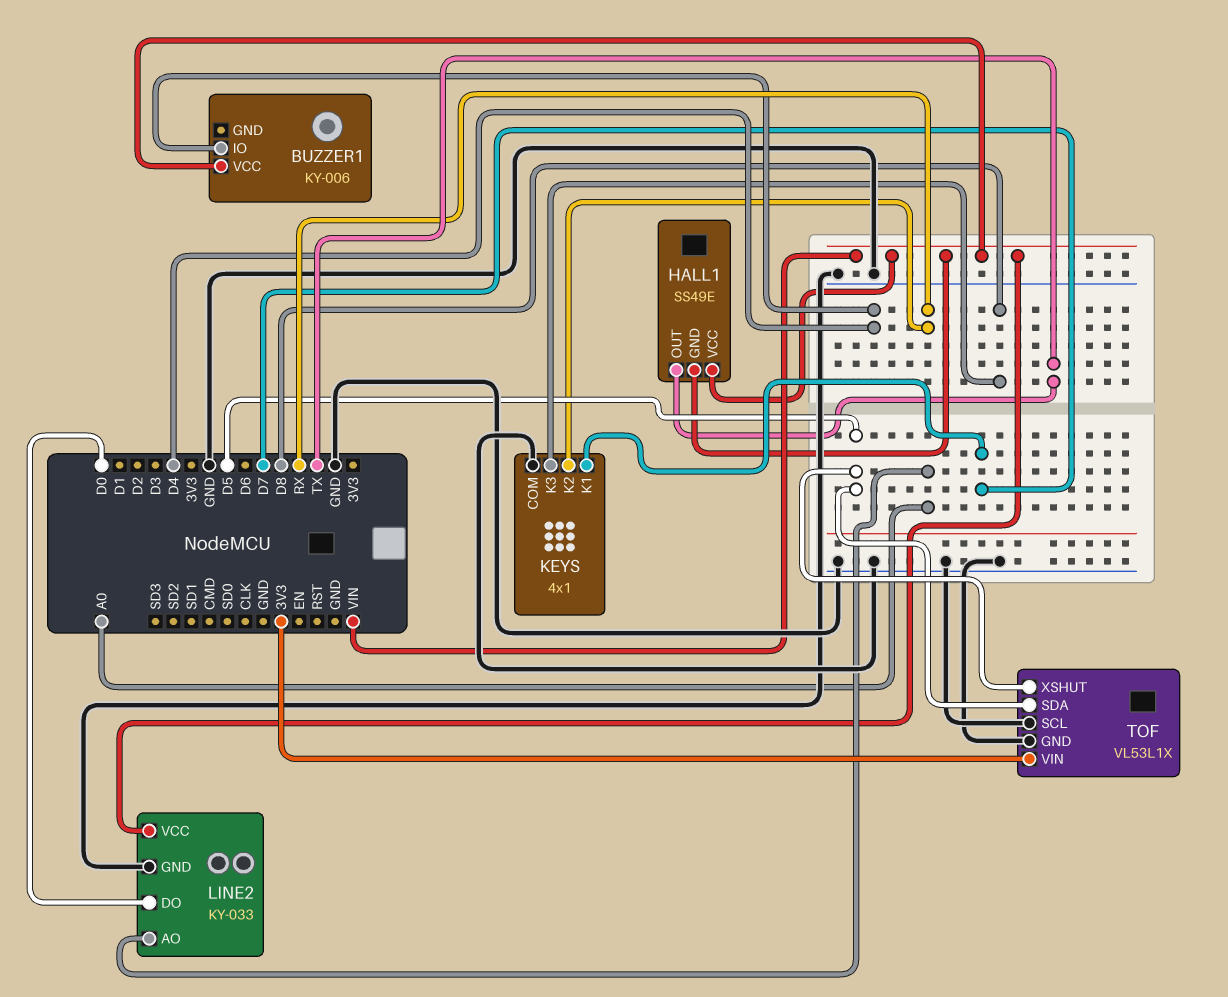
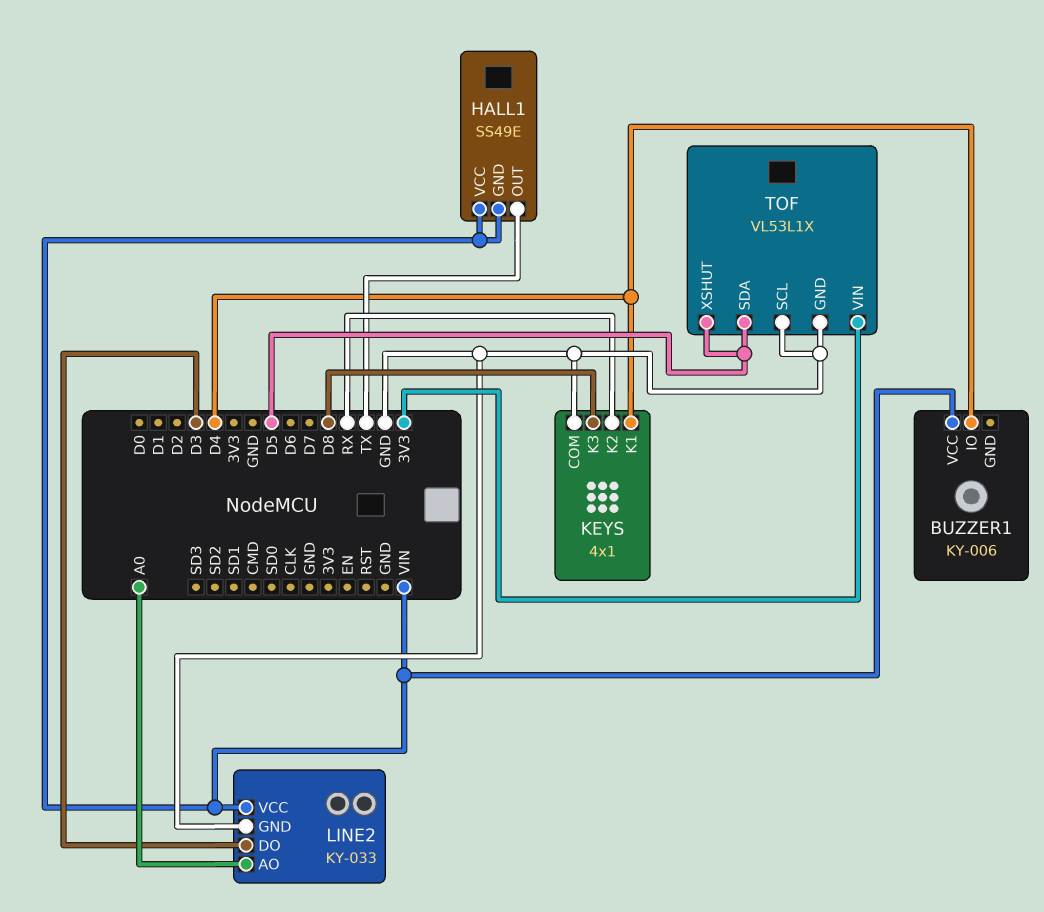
KEYS pin K1: D7 -> D4
LINE2 pin DO: D0 -> D3

